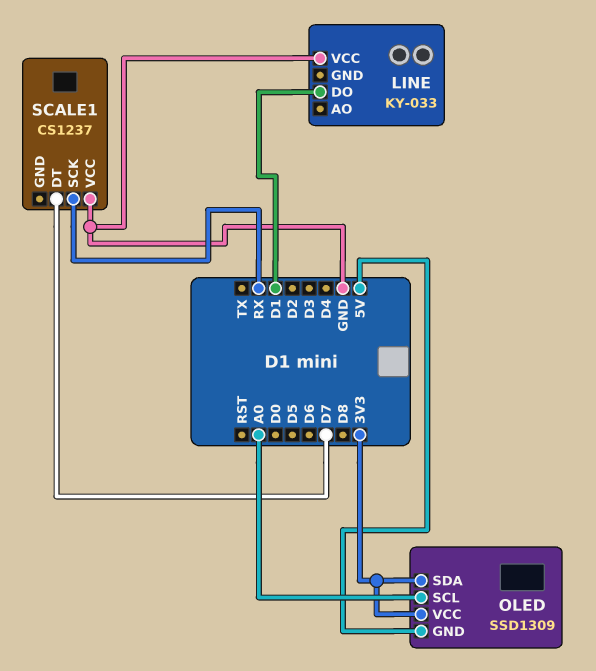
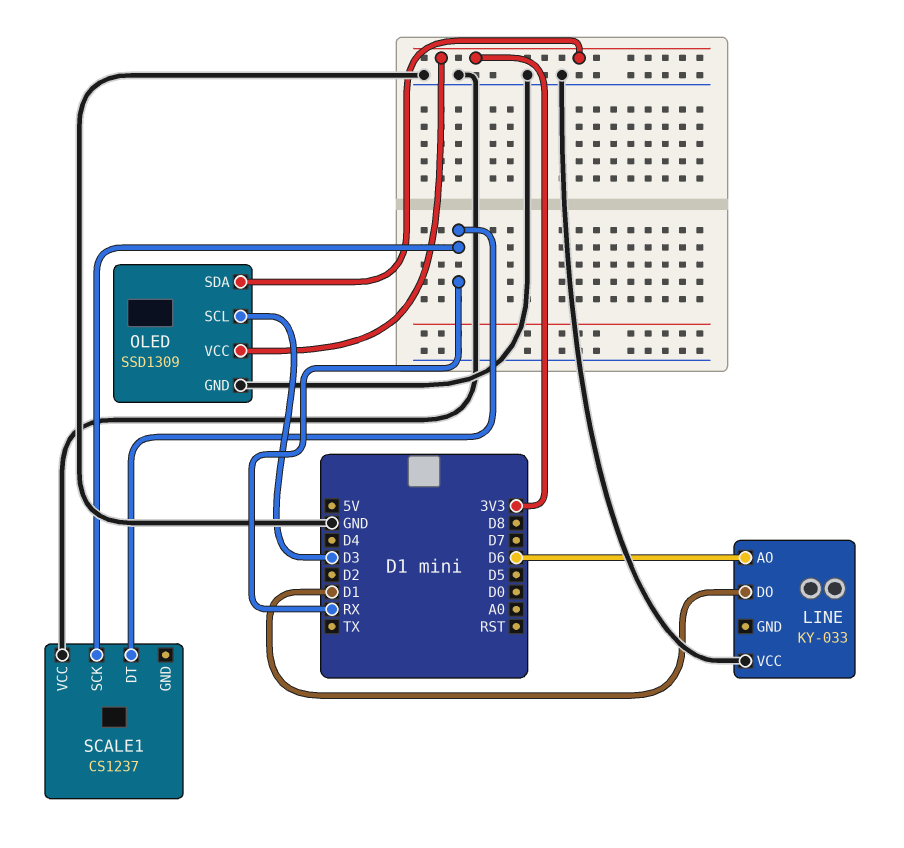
LINE pin AO: none -> D6
OLED pin GND: 5V -> GND
OLED pin SCL: A0 -> D3
SCALE1 pin DT: D7 -> RX

